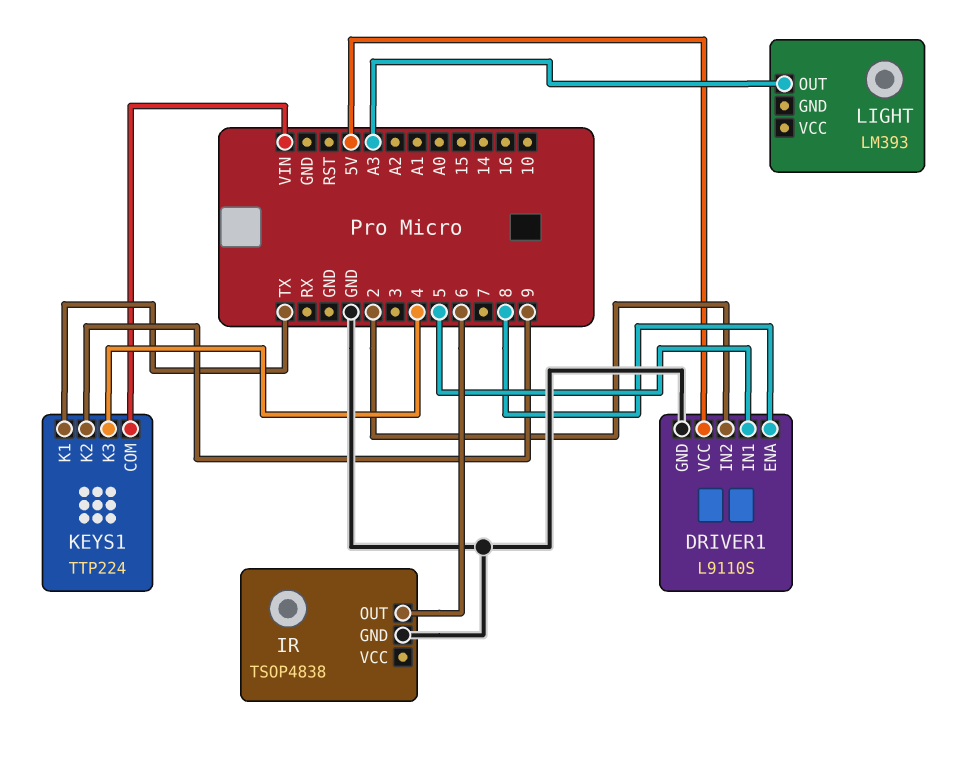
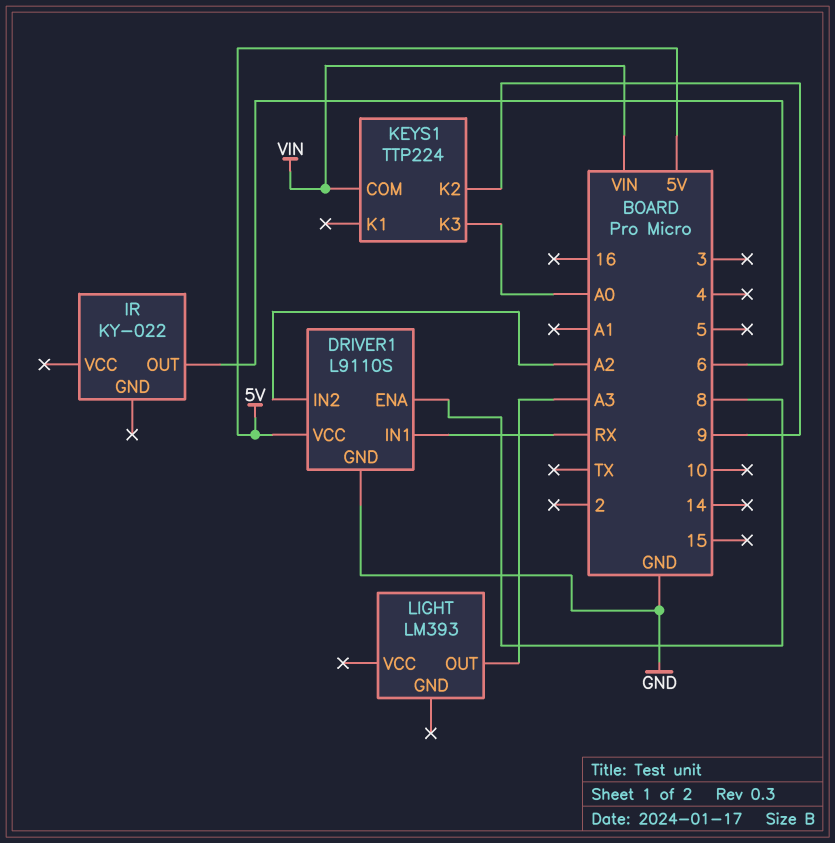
DRIVER1 pin IN1: 5 -> RX
DRIVER1 pin IN2: 2 -> A2
IR: TSOP4838 -> KY-022
IR pin GND: GND -> none
KEYS1 pin K1: TX -> none
KEYS1 pin K3: 4 -> A0

